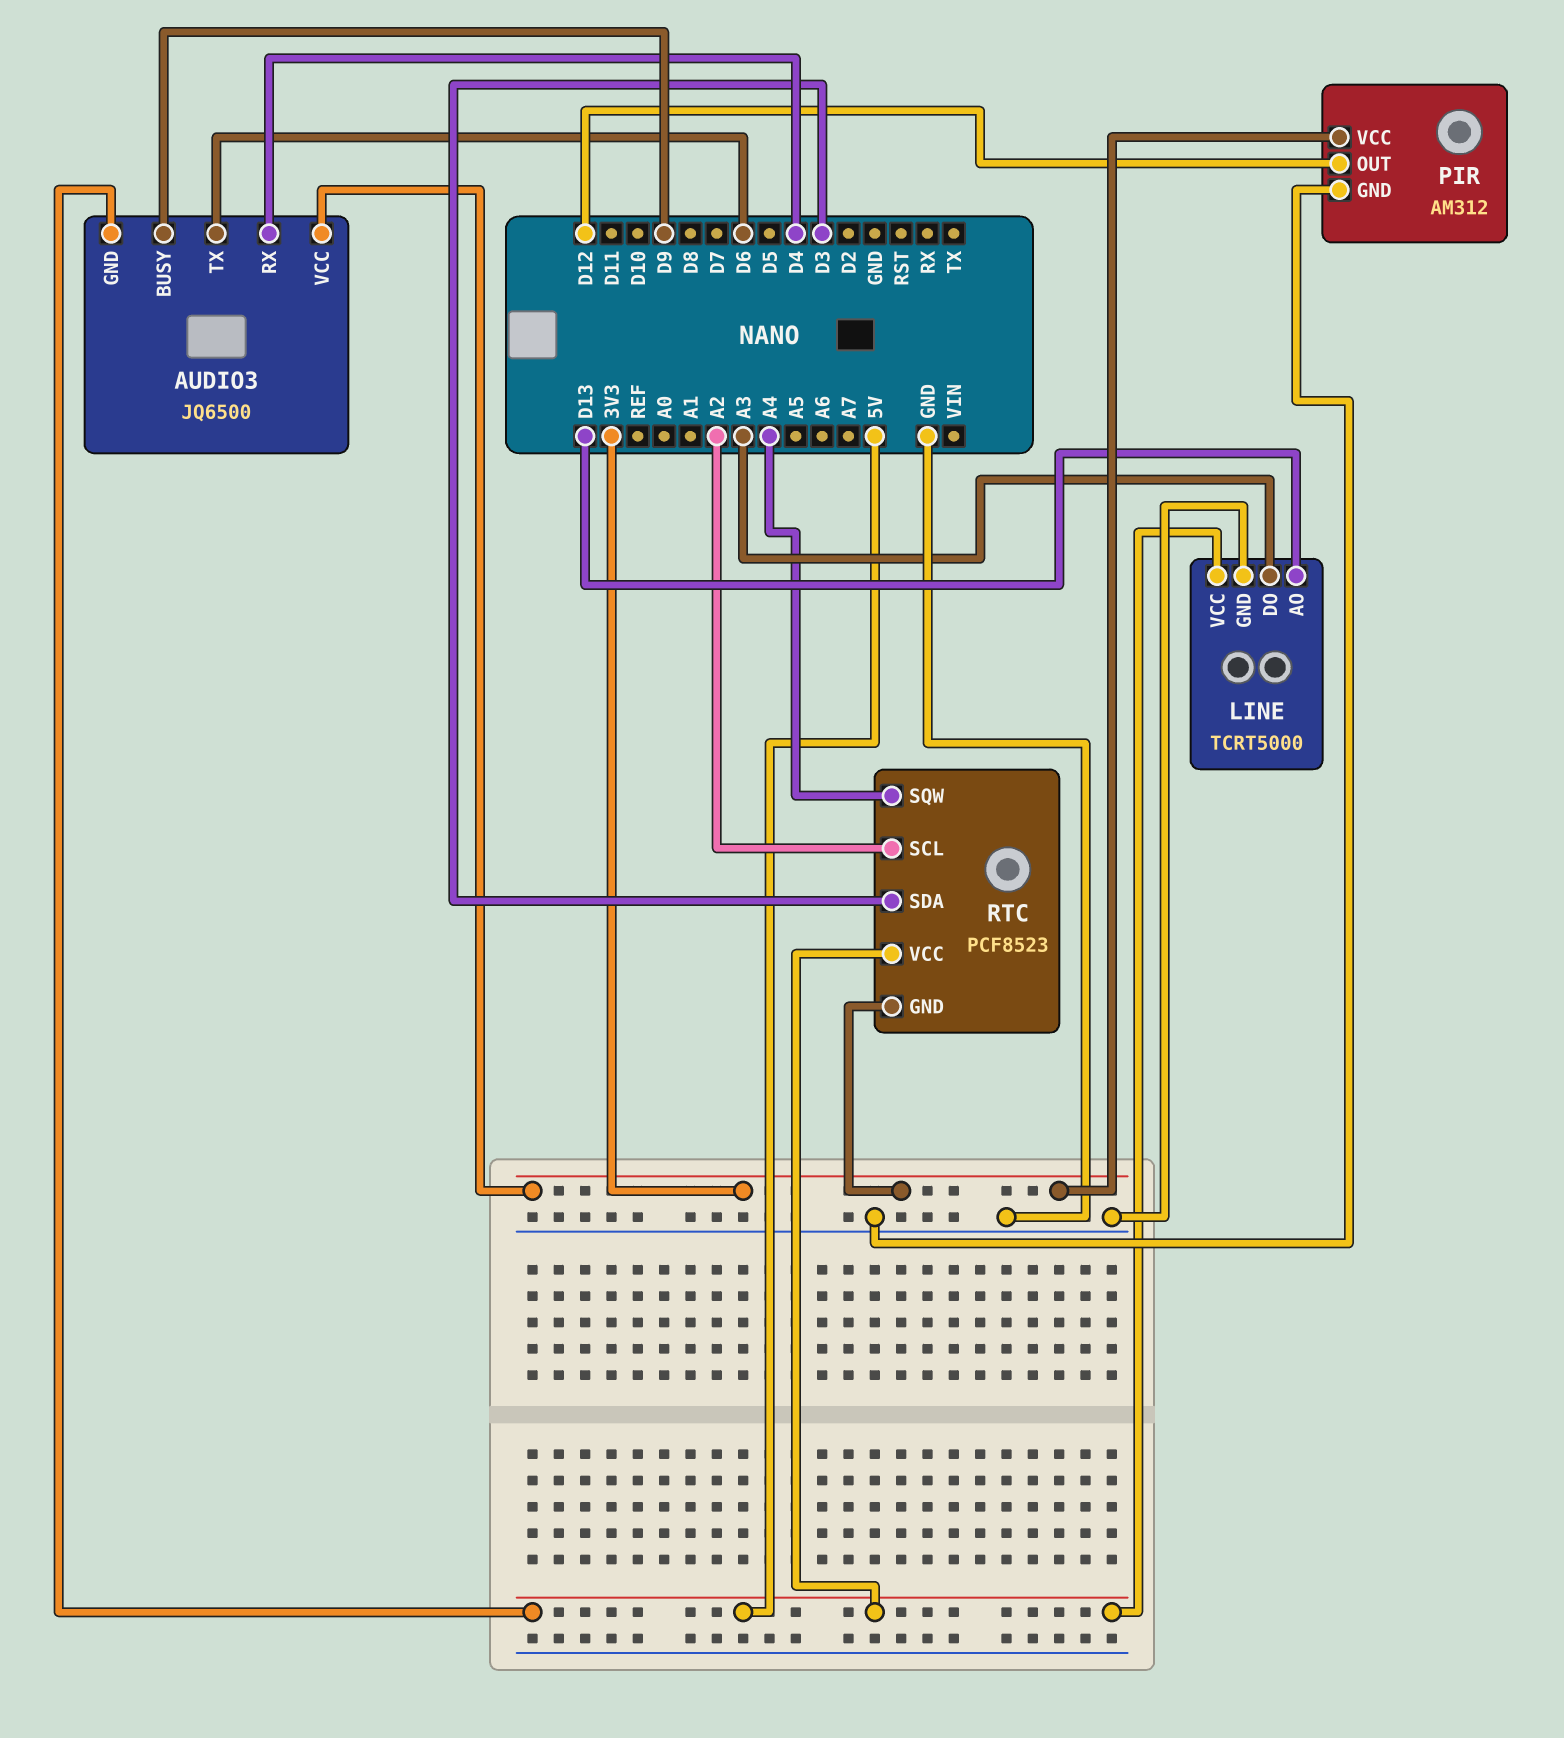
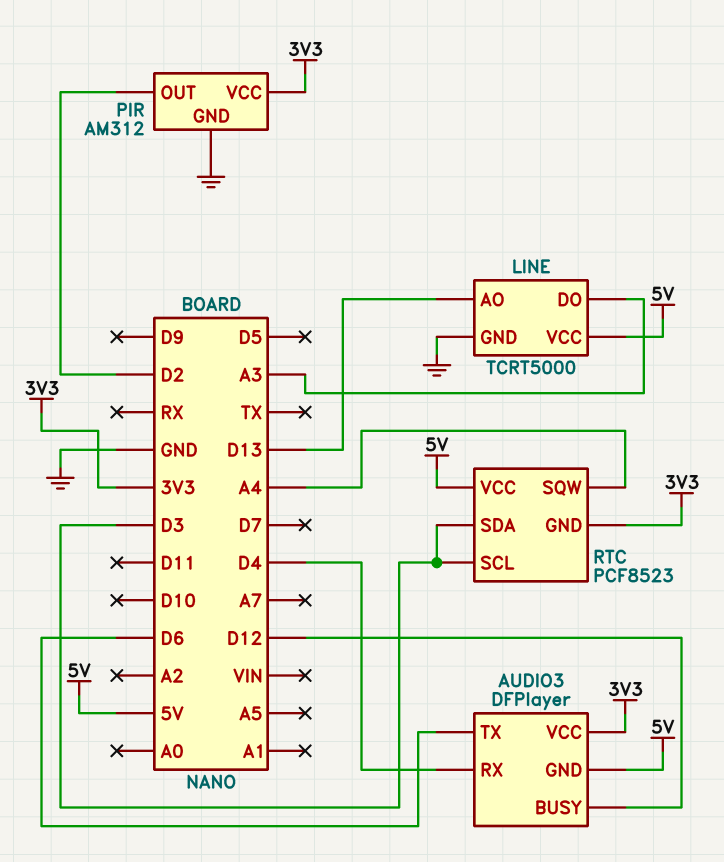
AUDIO3: JQ6500 -> DFPlayer
AUDIO3 pin BUSY: D9 -> D12
PIR pin OUT: D12 -> D2
RTC pin SCL: A2 -> D3

